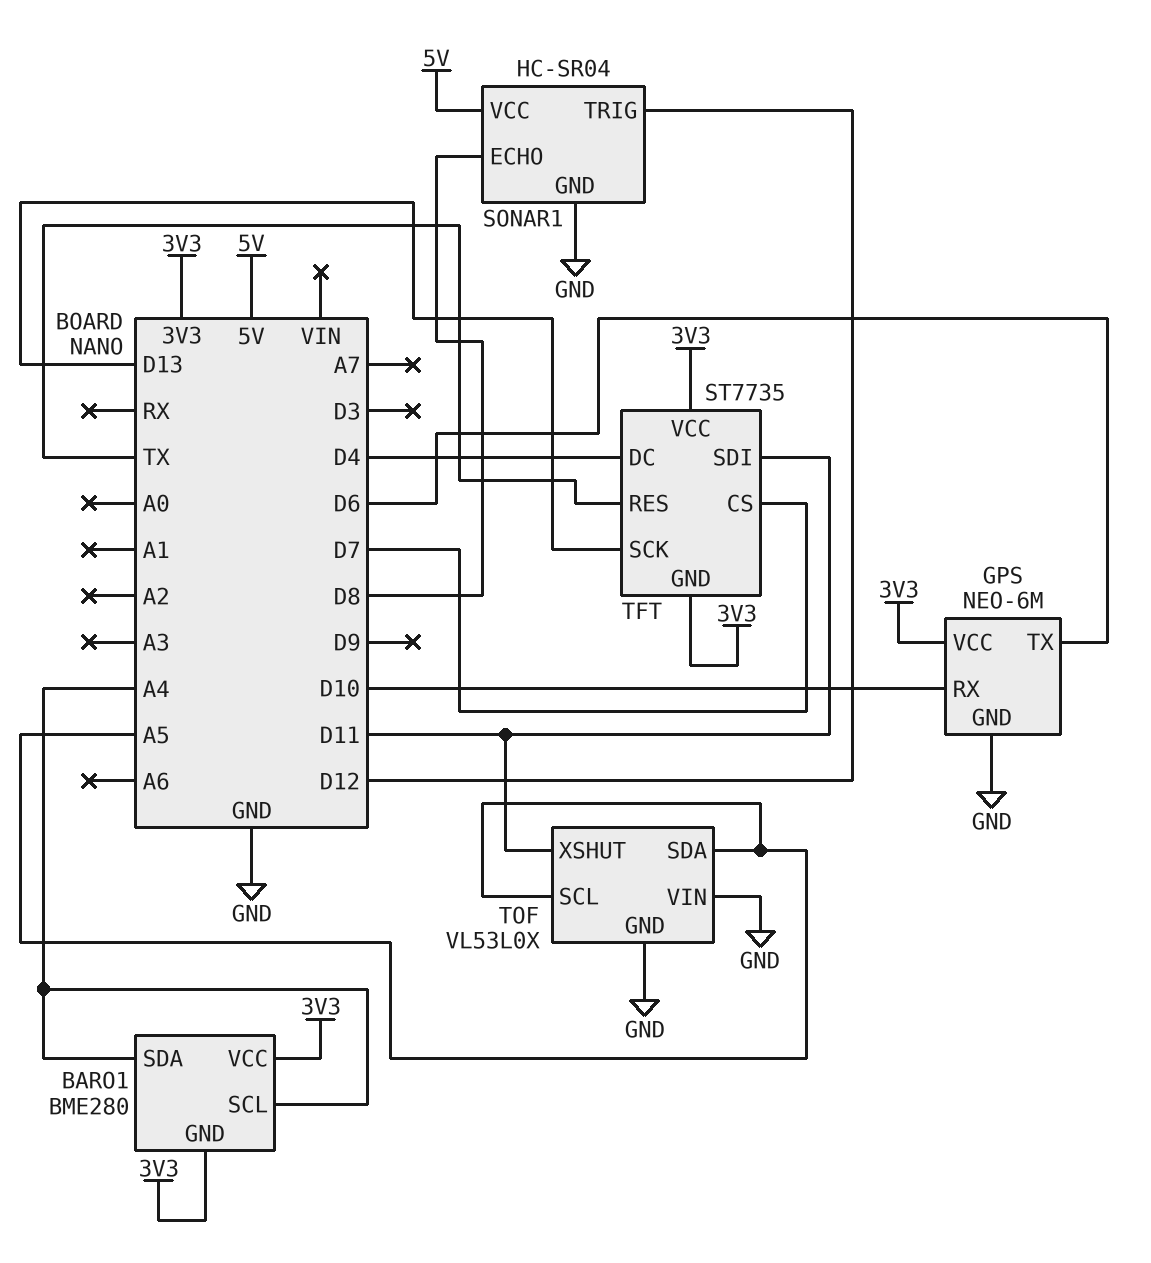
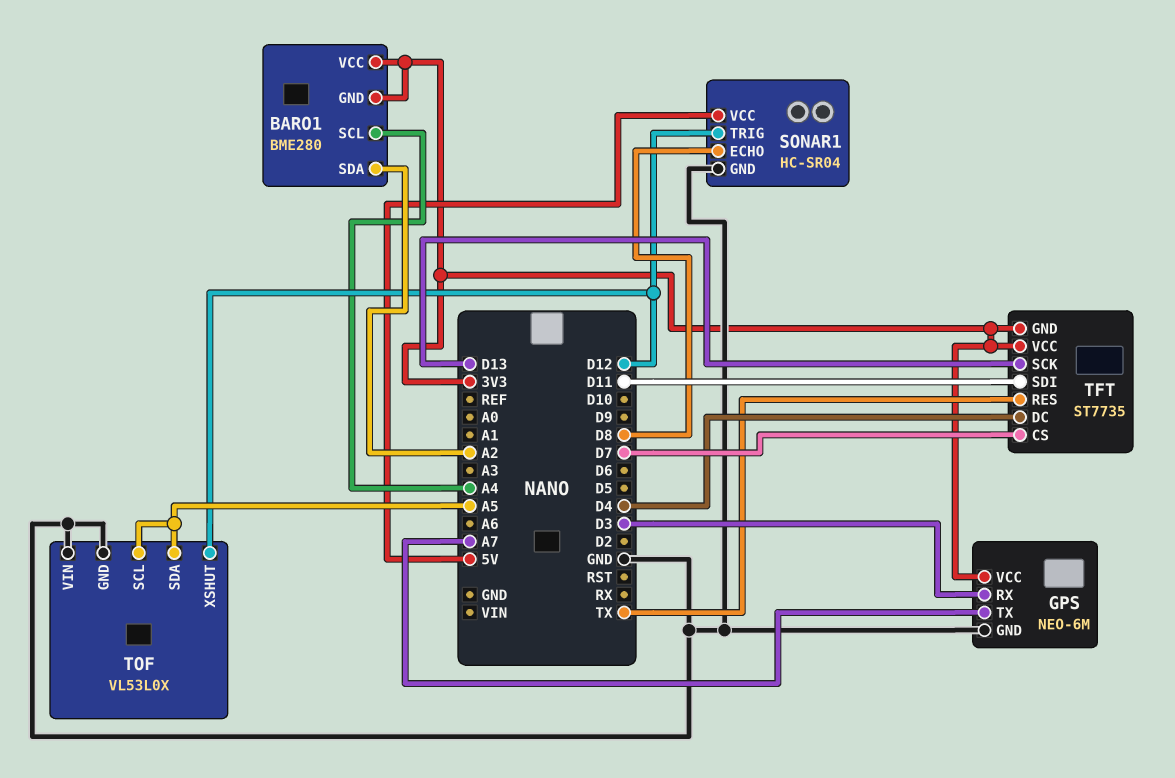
BARO1 pin SDA: A4 -> A2
GPS pin RX: D10 -> D3
GPS pin TX: D6 -> A7
TOF pin XSHUT: D11 -> D12

